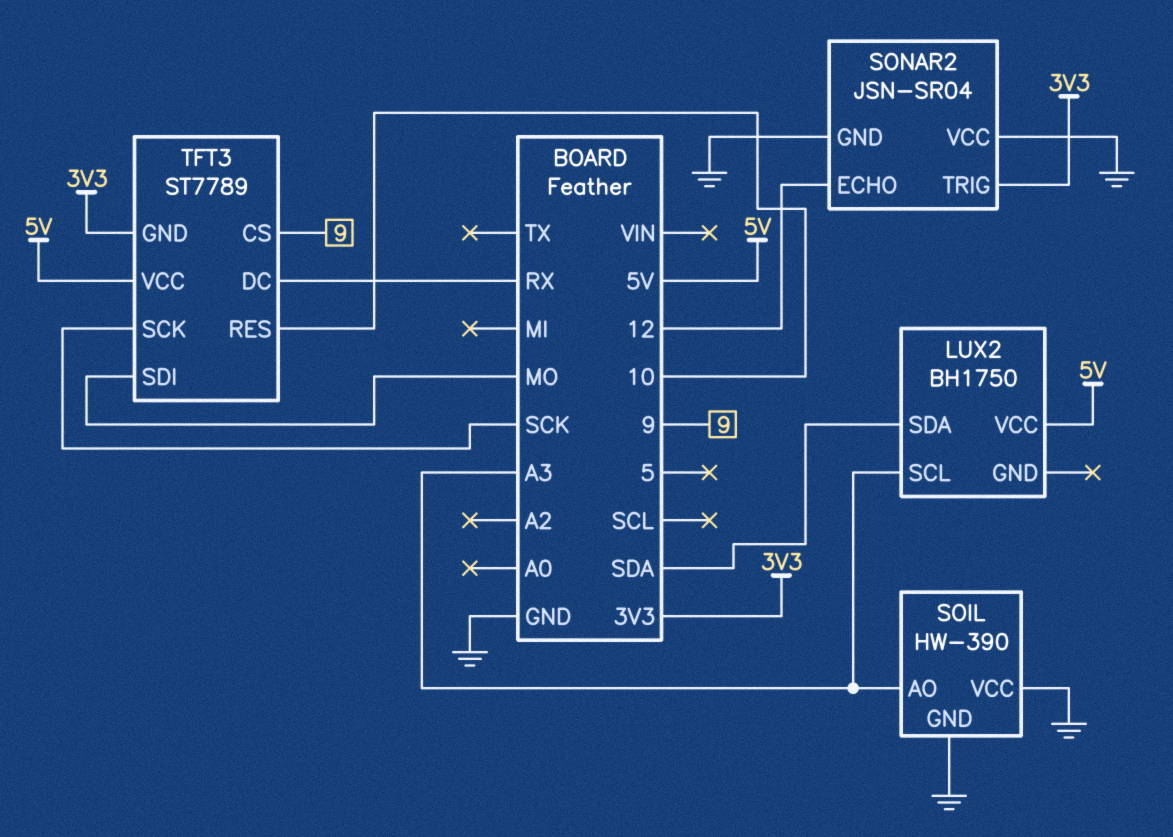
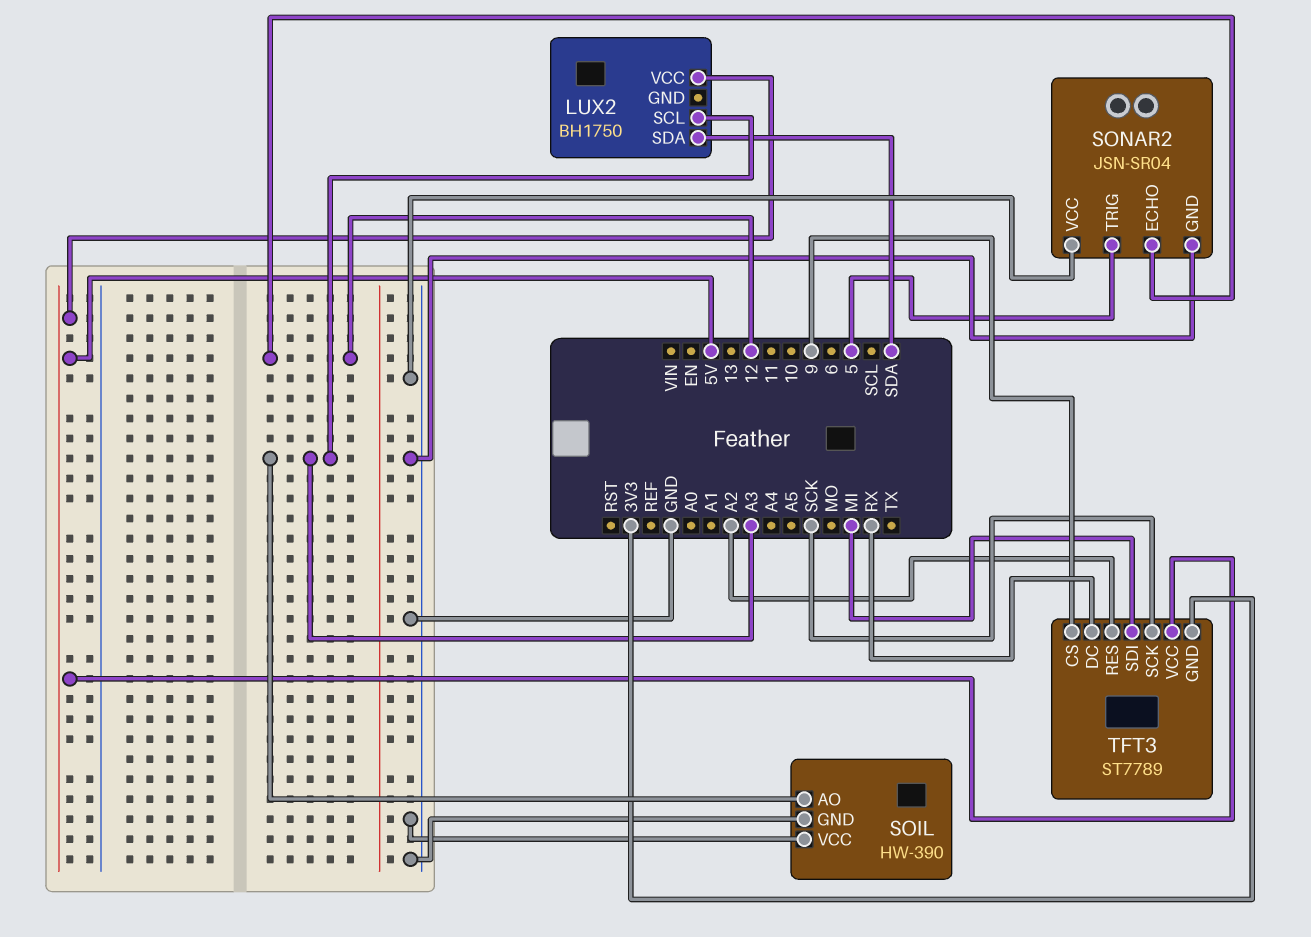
SONAR2 pin TRIG: 3V3 -> 5
TFT3 pin RES: 10 -> A2
TFT3 pin SDI: MO -> MI

